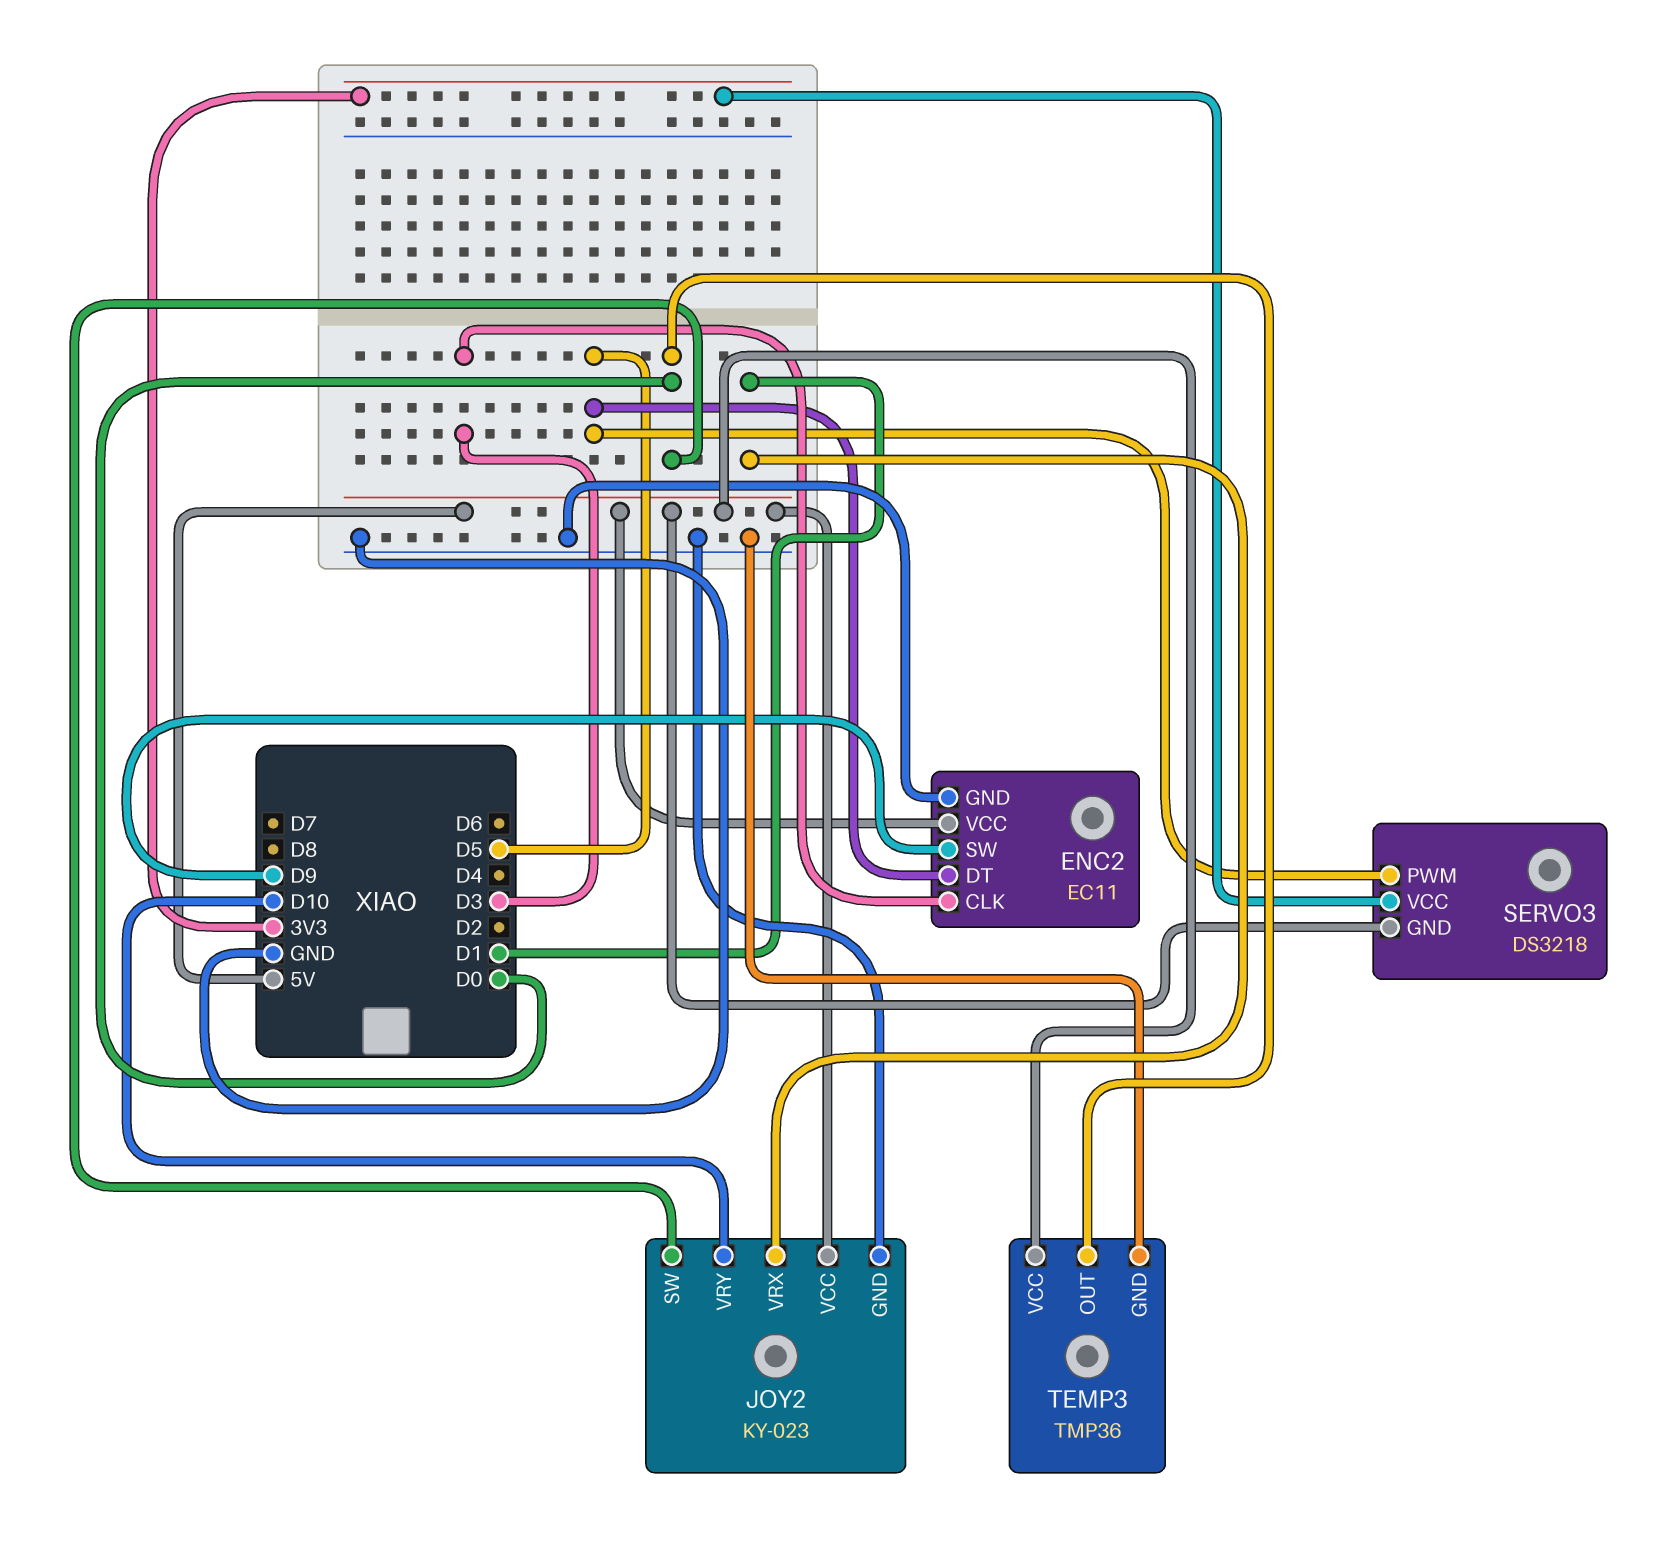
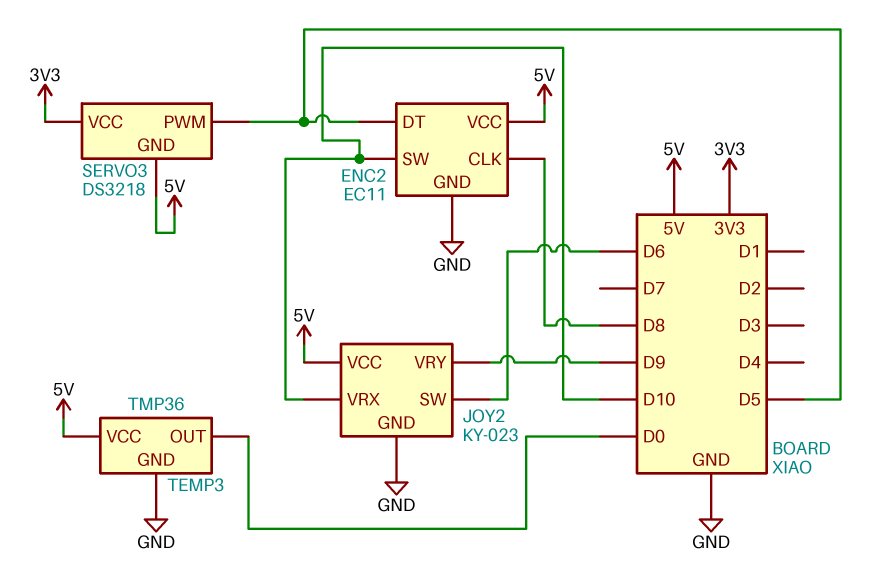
ENC2 pin CLK: D3 -> D8
ENC2 pin SW: D9 -> D10
JOY2 pin SW: D0 -> D6
JOY2 pin VRX: D1 -> D10
JOY2 pin VRY: D10 -> D9

